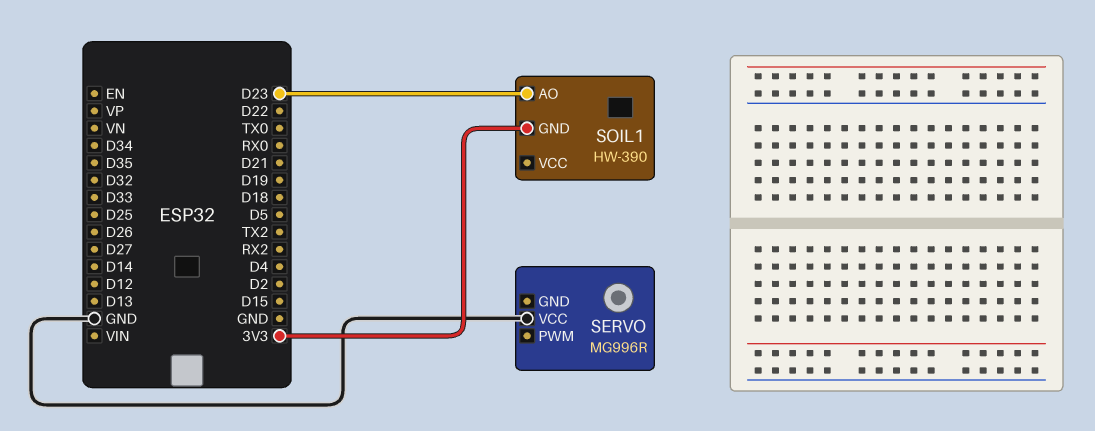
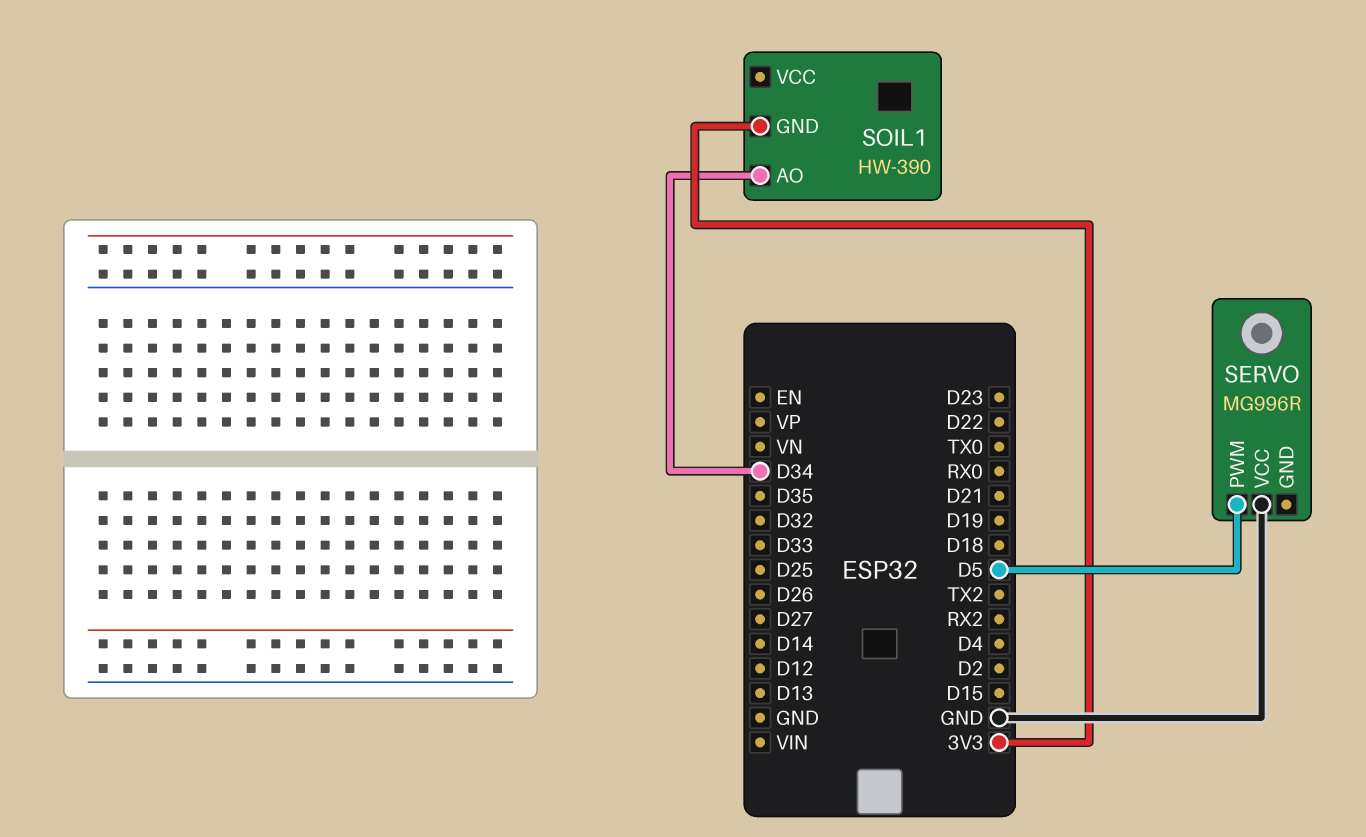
SERVO pin PWM: none -> D5
SOIL1 pin AO: D23 -> D34

